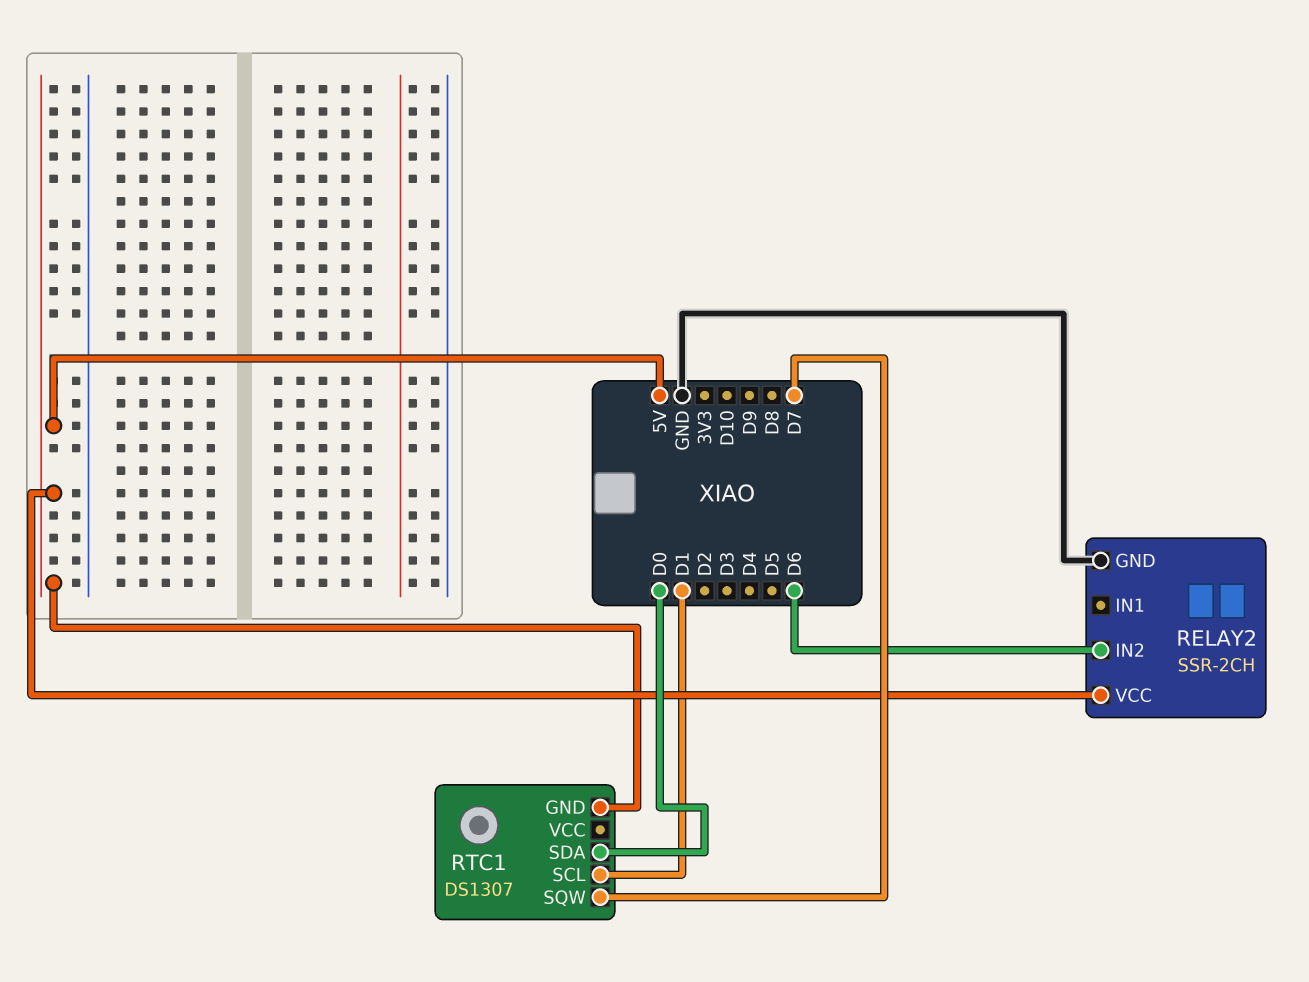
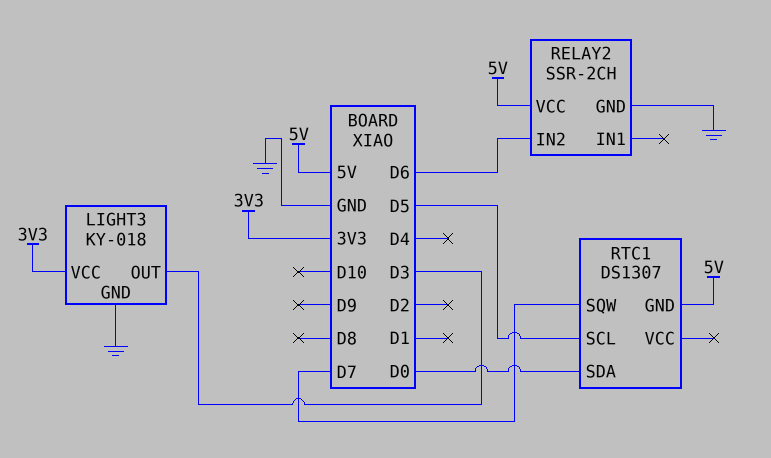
LIGHT3: none -> KY-018
LIGHT3 pin GND: none -> GND
LIGHT3 pin OUT: none -> D3
LIGHT3 pin VCC: none -> 3V3
RTC1 pin SCL: D1 -> D5

